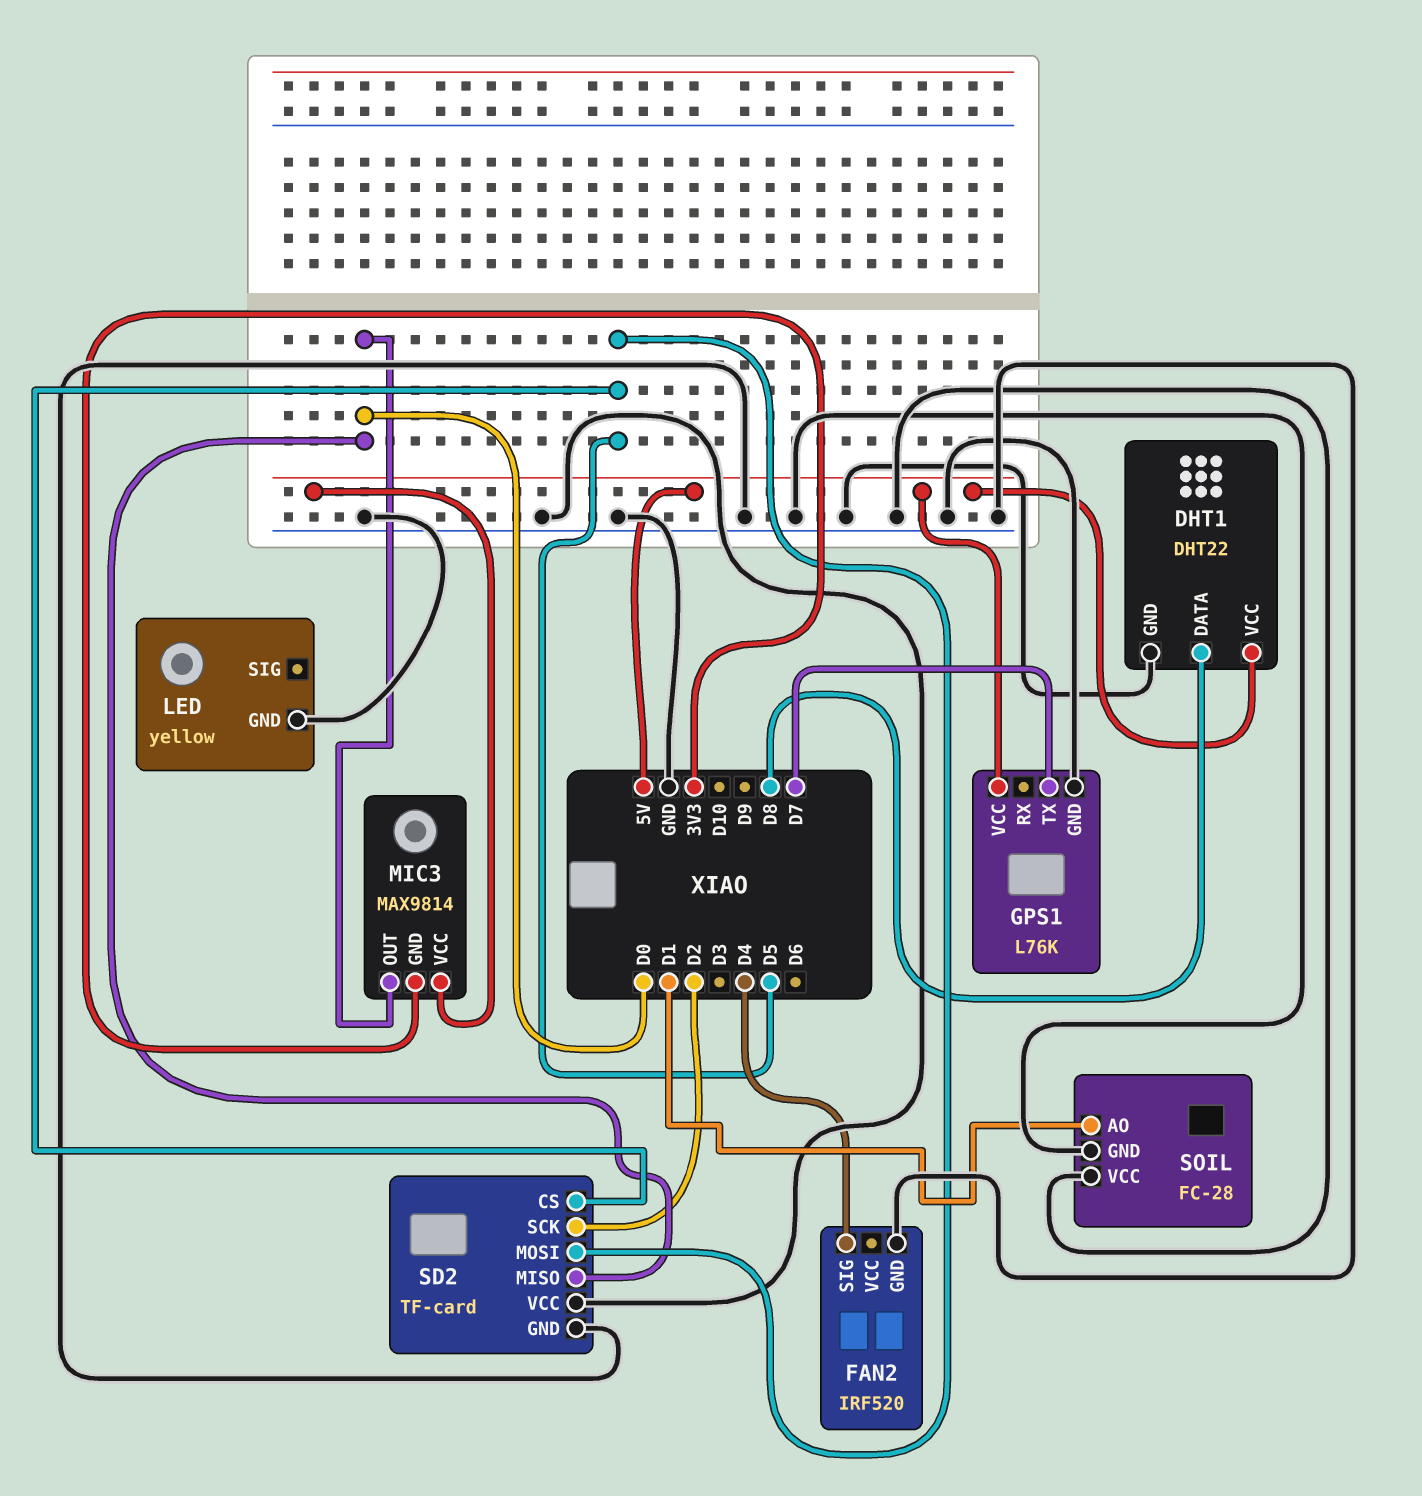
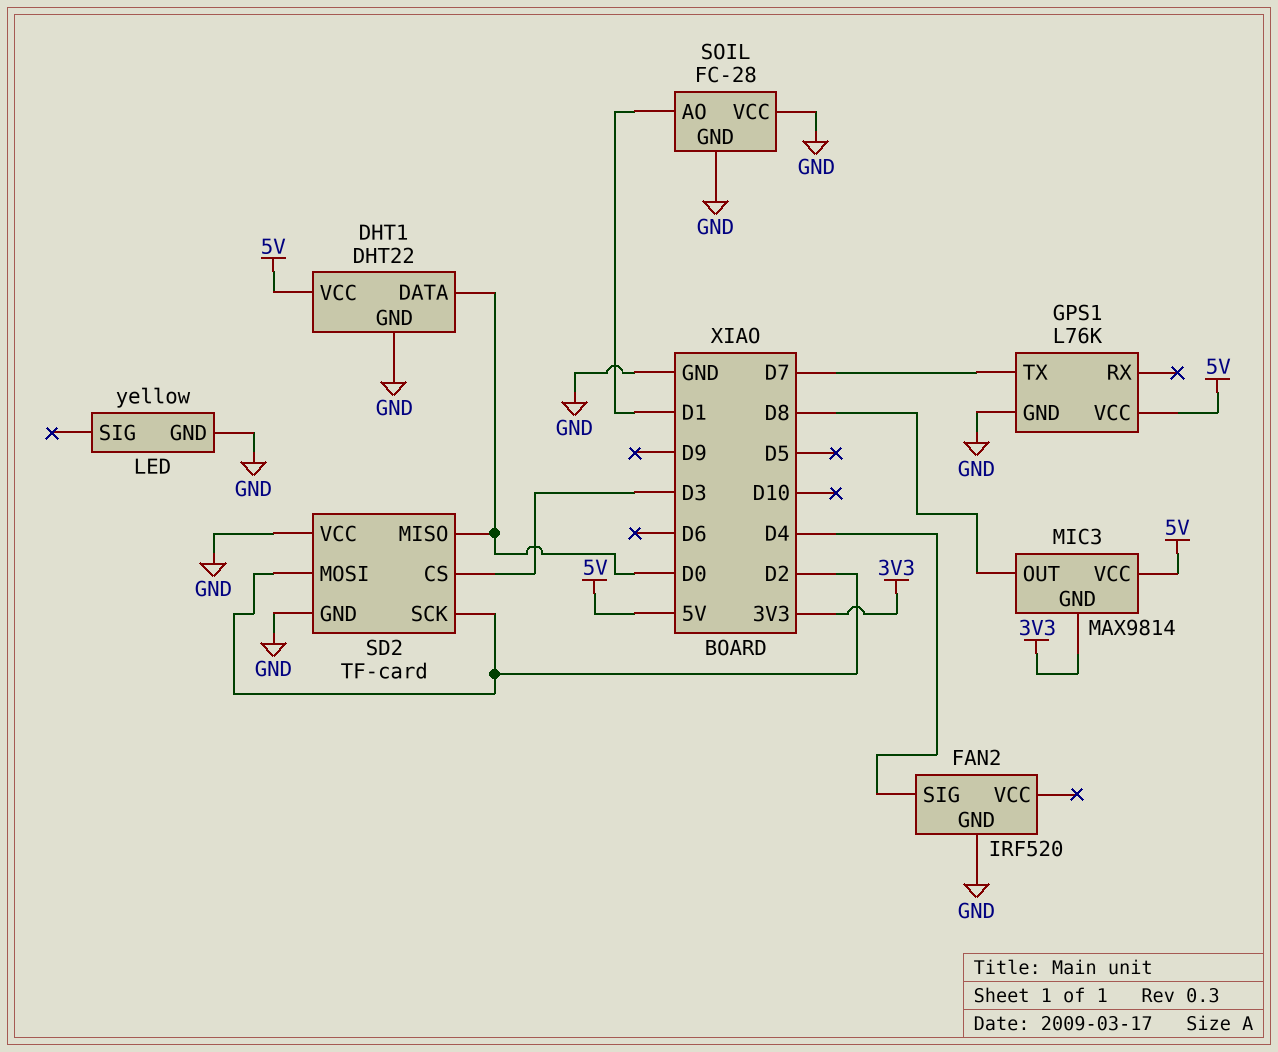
DHT1 pin DATA: D8 -> D0
MIC3 pin OUT: D0 -> D8
SD2 pin CS: D5 -> D3
SD2 pin MOSI: D5 -> D2

